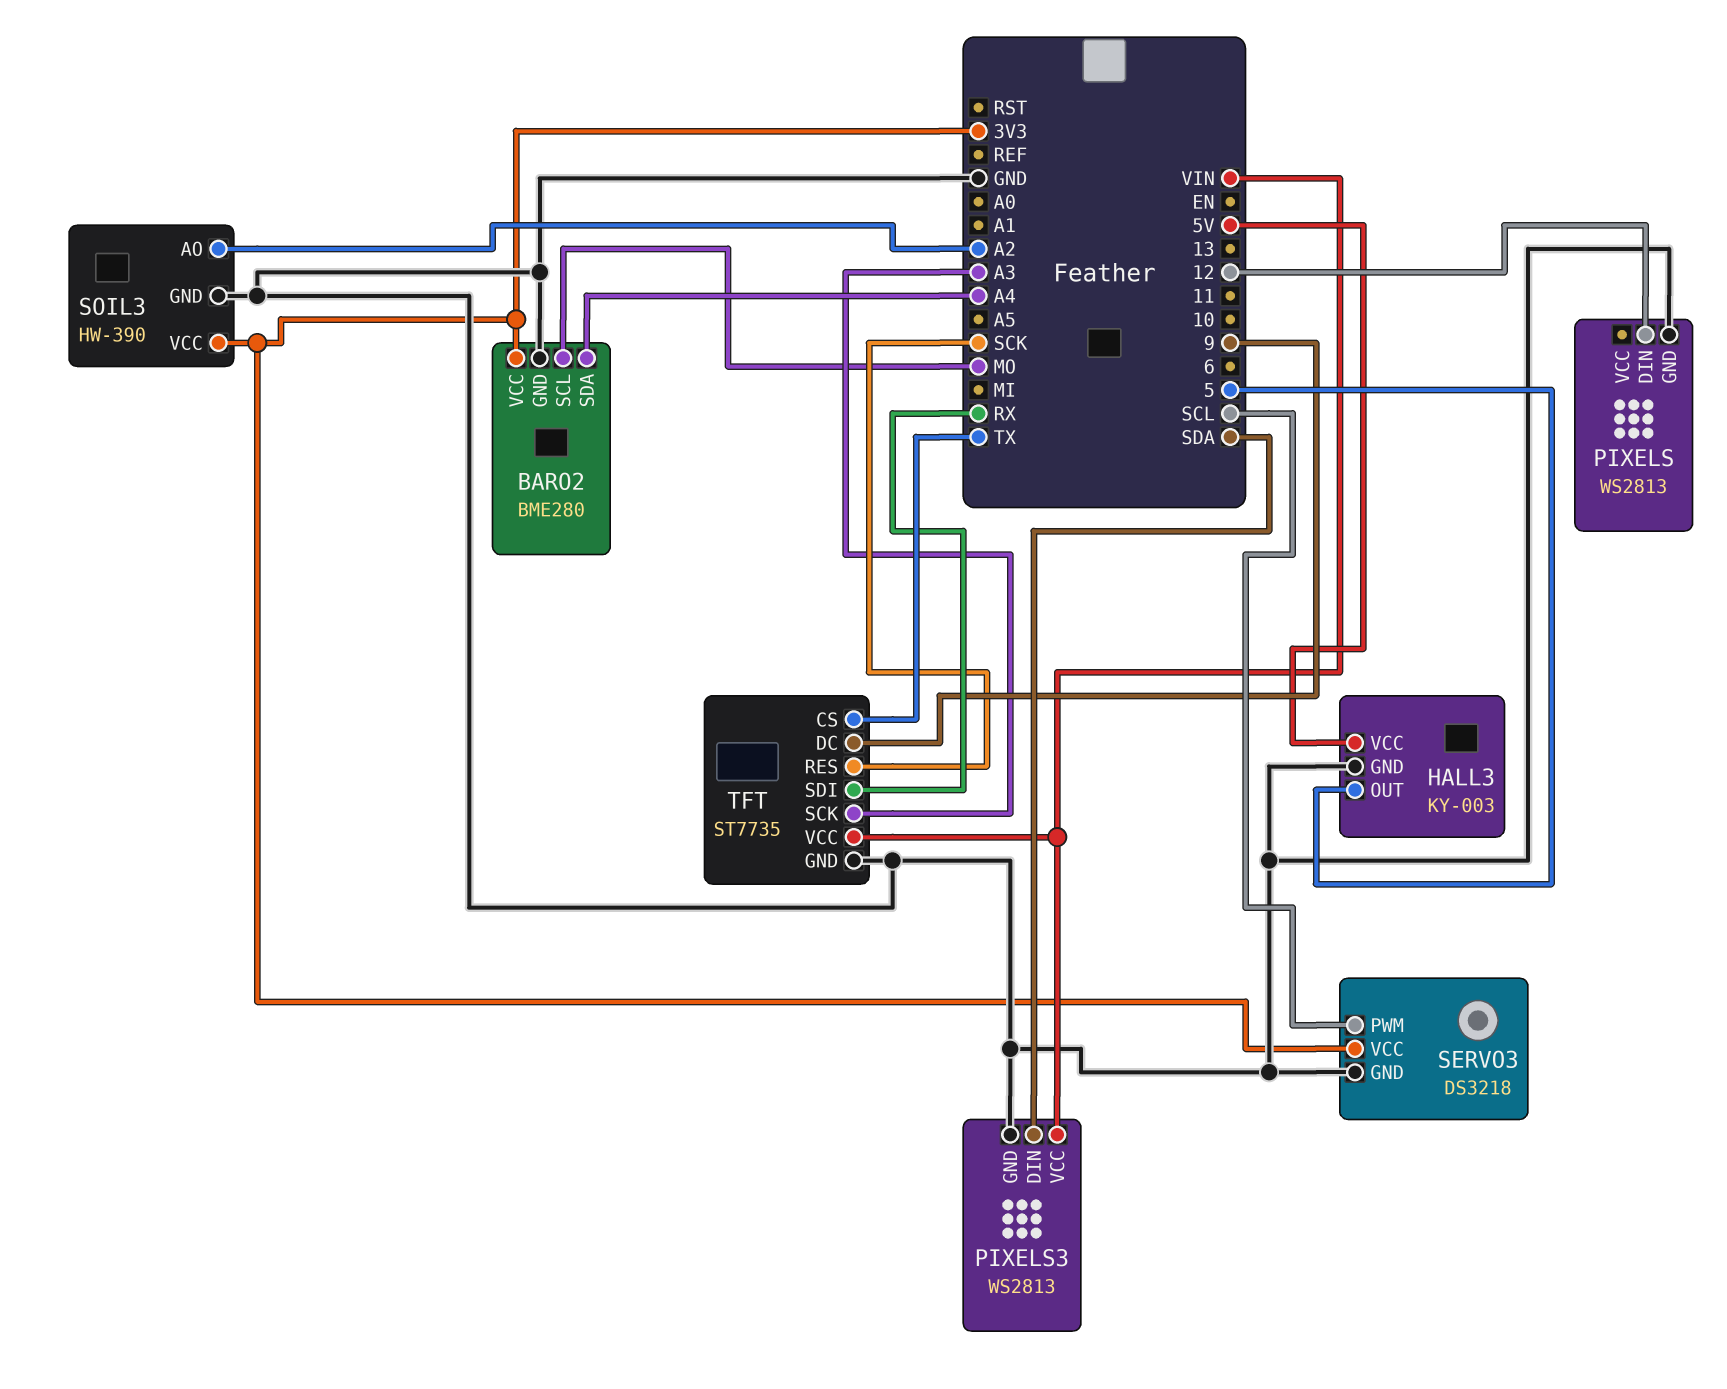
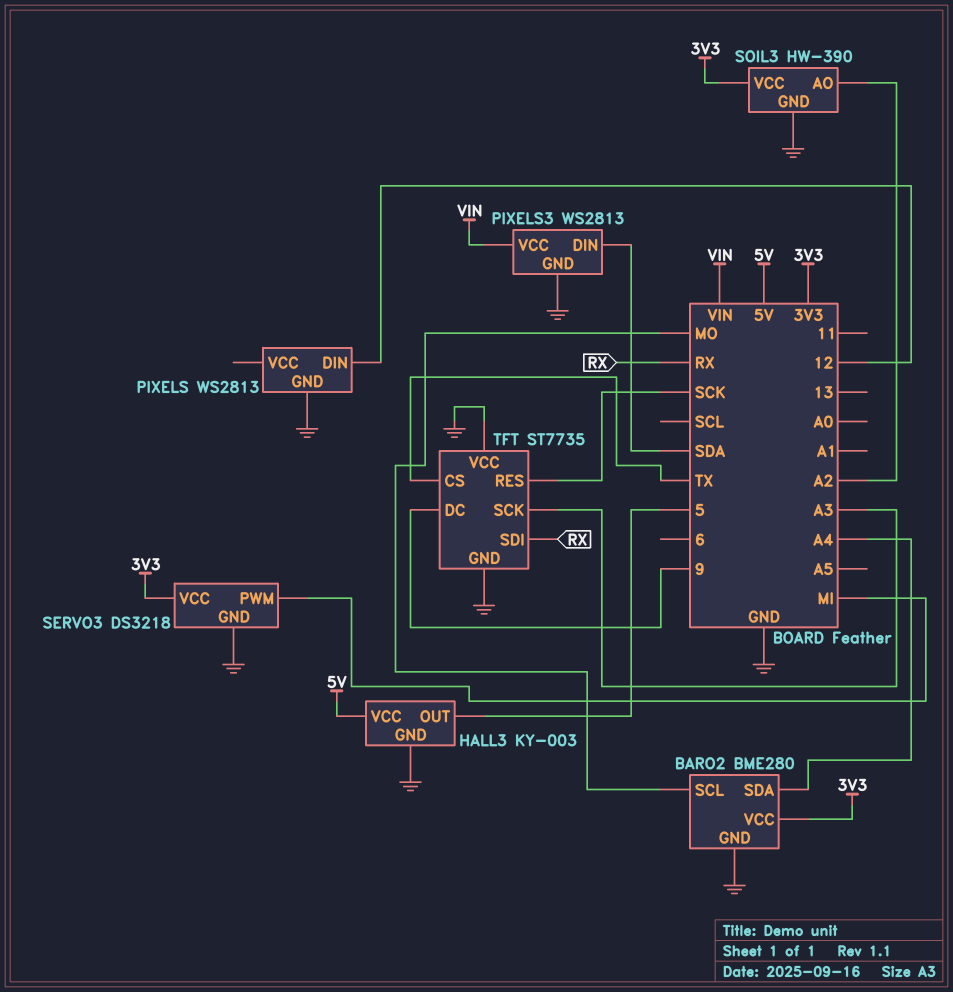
SERVO3 pin PWM: SCL -> MI
TFT pin VCC: VIN -> GND

